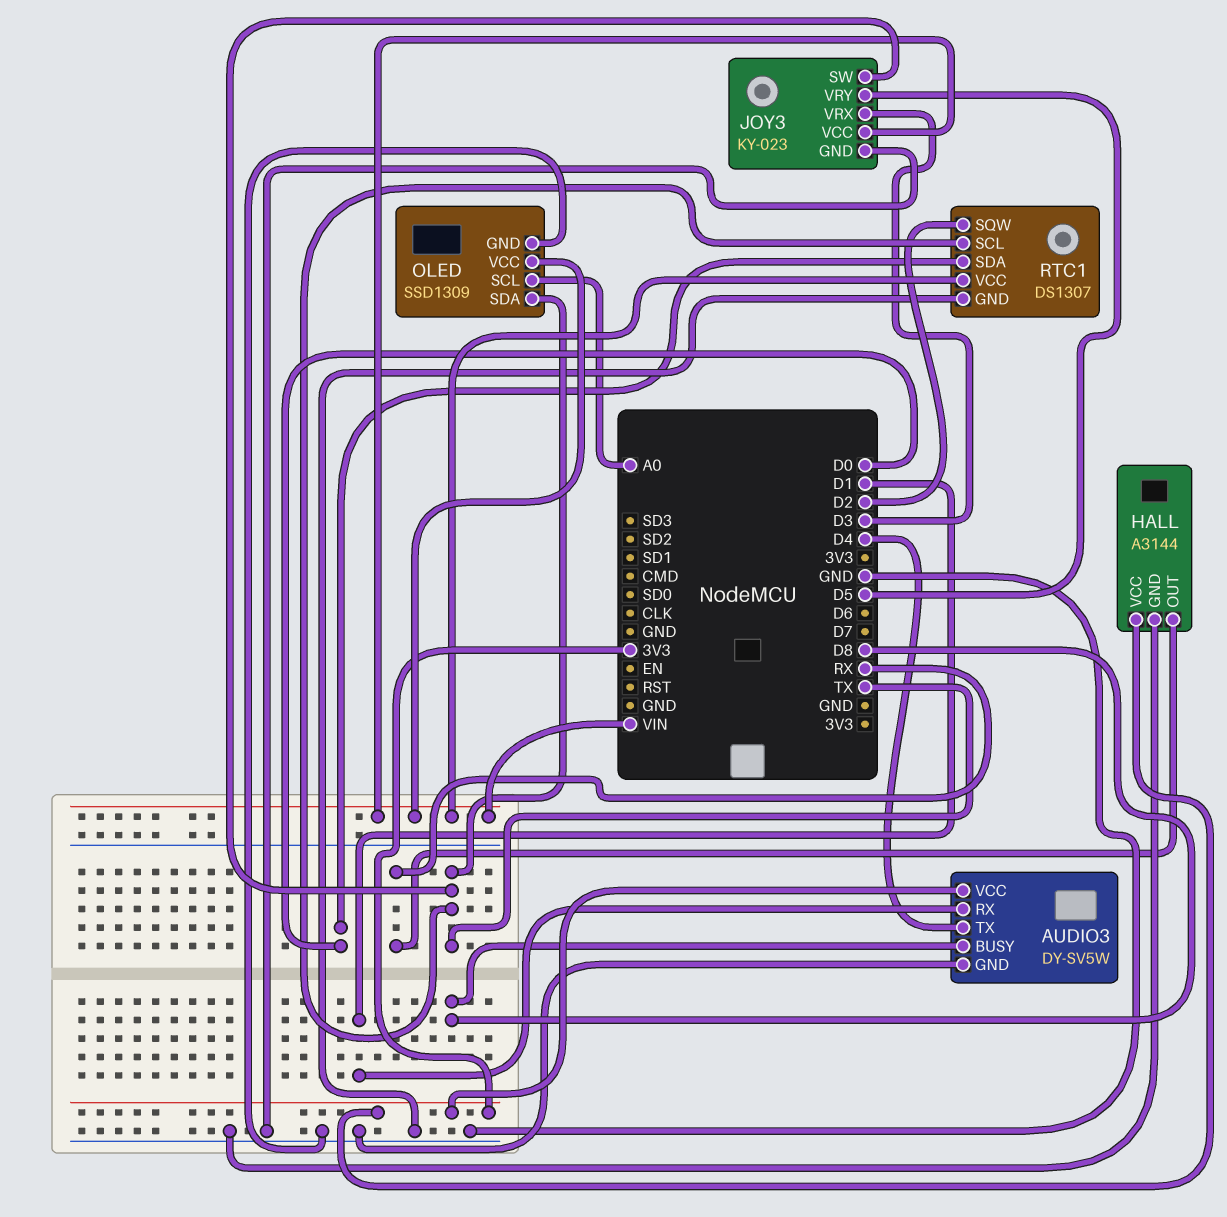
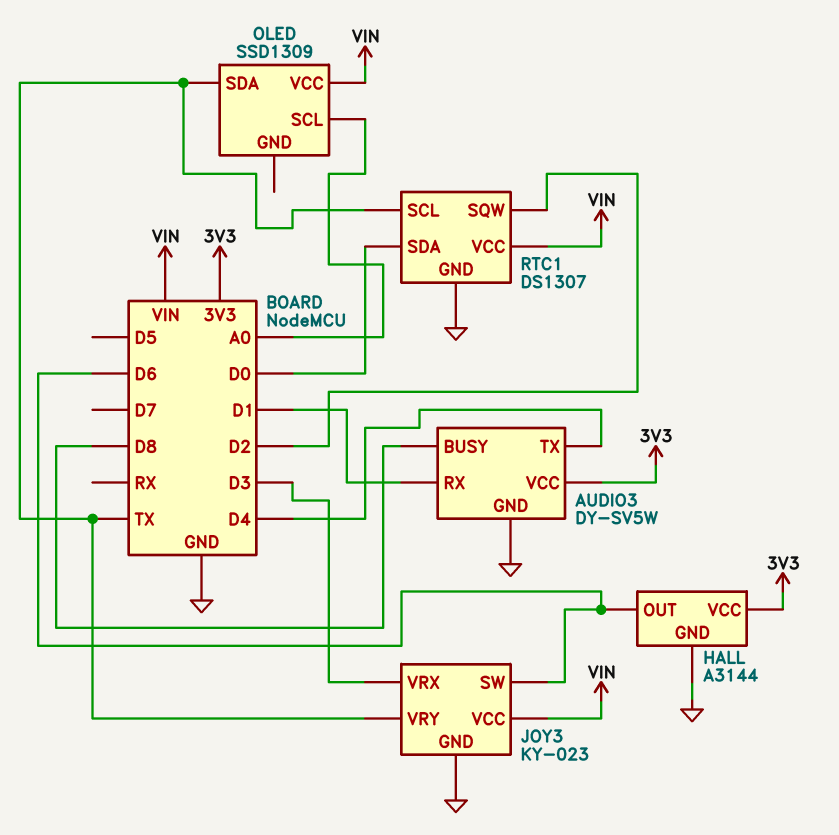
HALL pin OUT: RX -> D6
JOY3 pin SW: TX -> D6
JOY3 pin VRY: D5 -> TX
OLED pin GND: GND -> none

